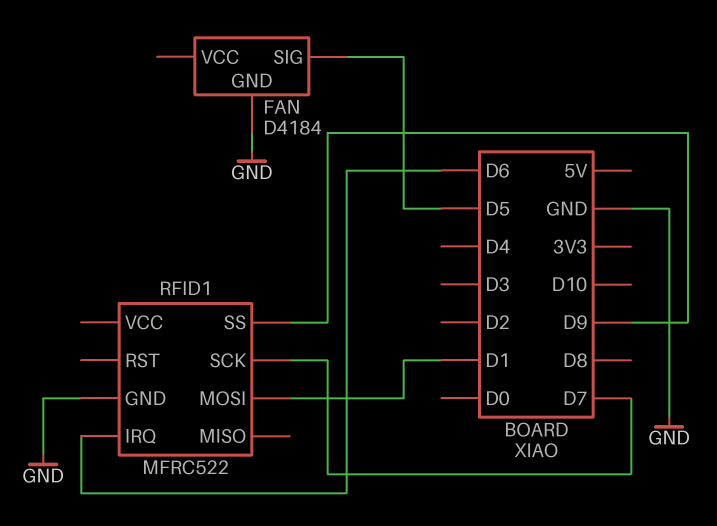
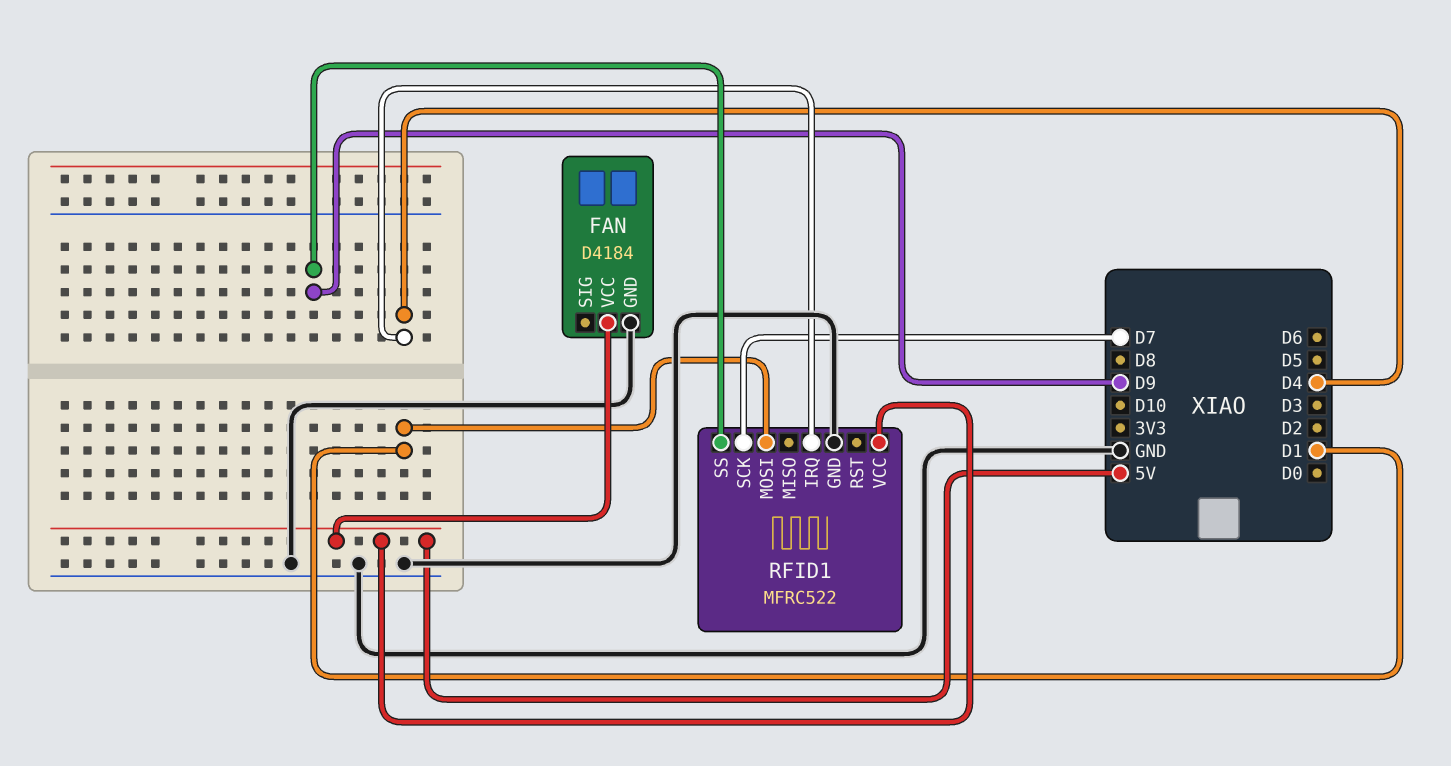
FAN pin SIG: D5 -> none
FAN pin VCC: none -> 5V
RFID1 pin IRQ: D6 -> D4
RFID1 pin VCC: none -> 5V

